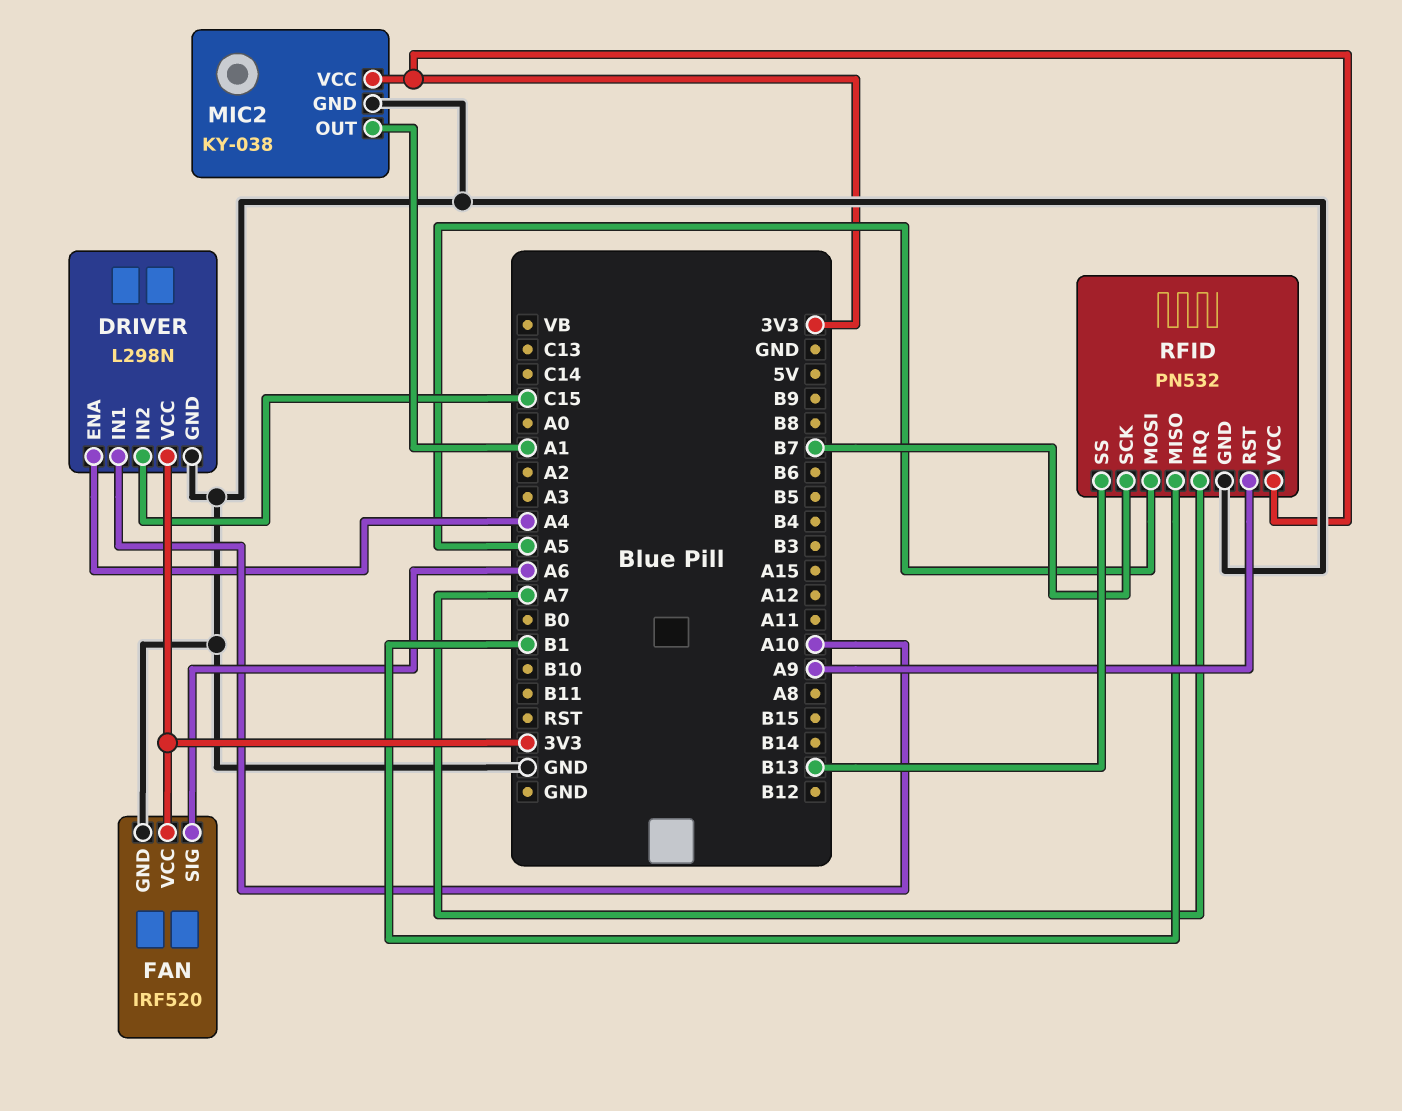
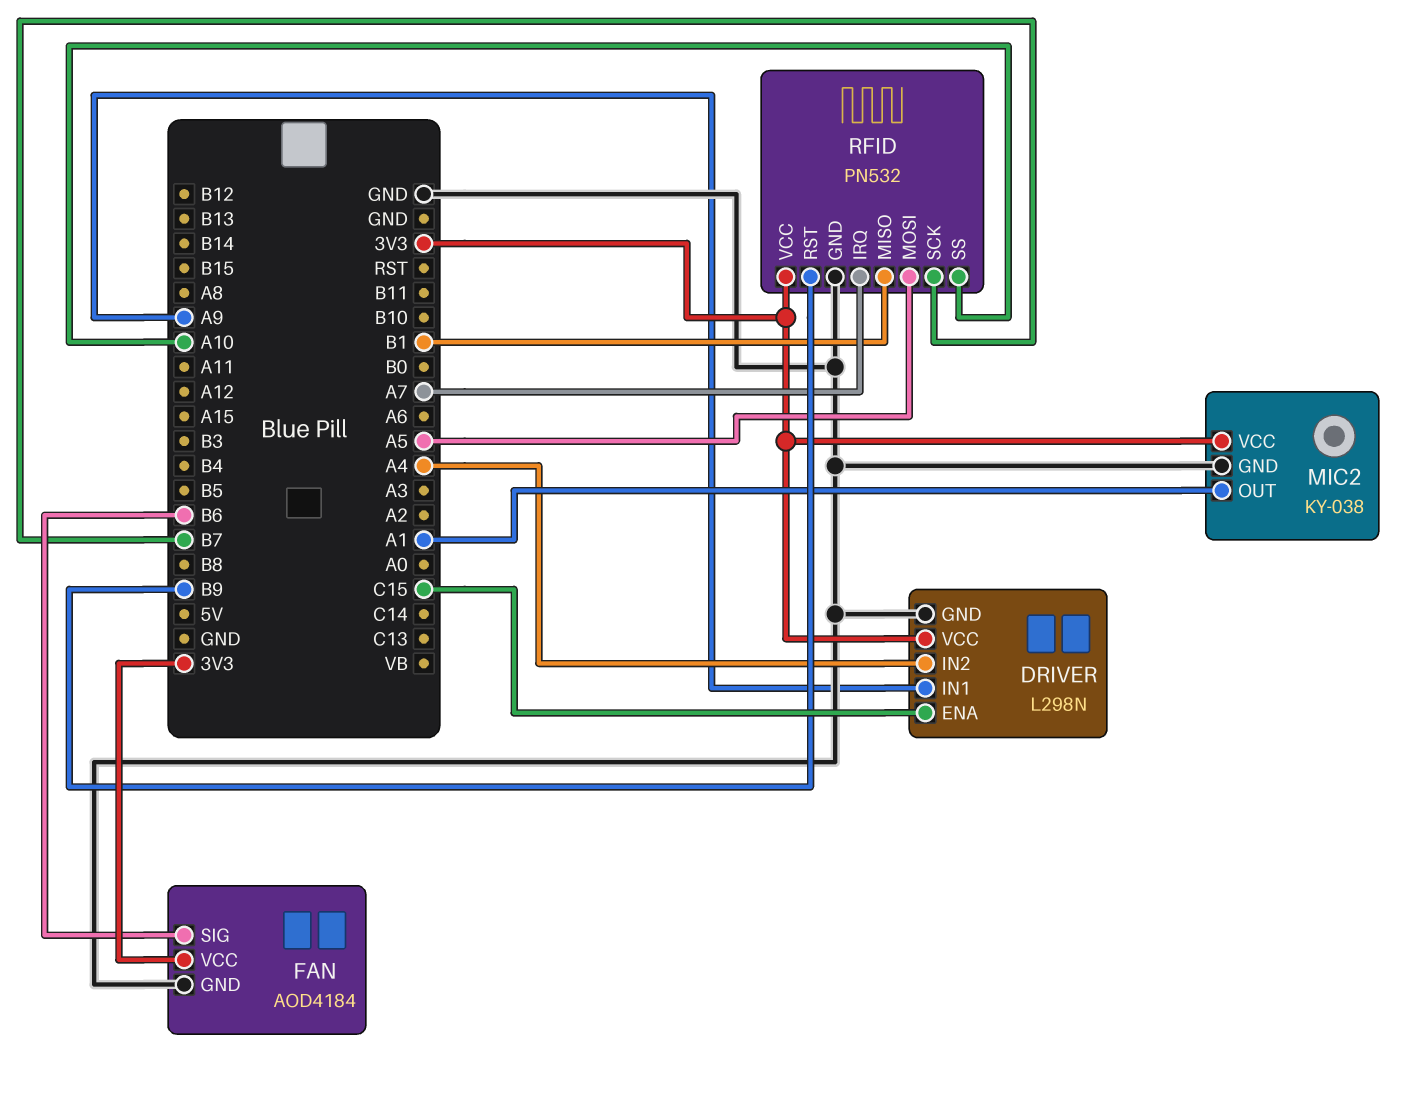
DRIVER pin ENA: A4 -> C15
DRIVER pin IN1: A10 -> A9
DRIVER pin IN2: C15 -> A4
FAN: IRF520 -> AOD4184
FAN pin SIG: A6 -> B6
RFID pin RST: A9 -> B9
RFID pin SS: B13 -> A10

